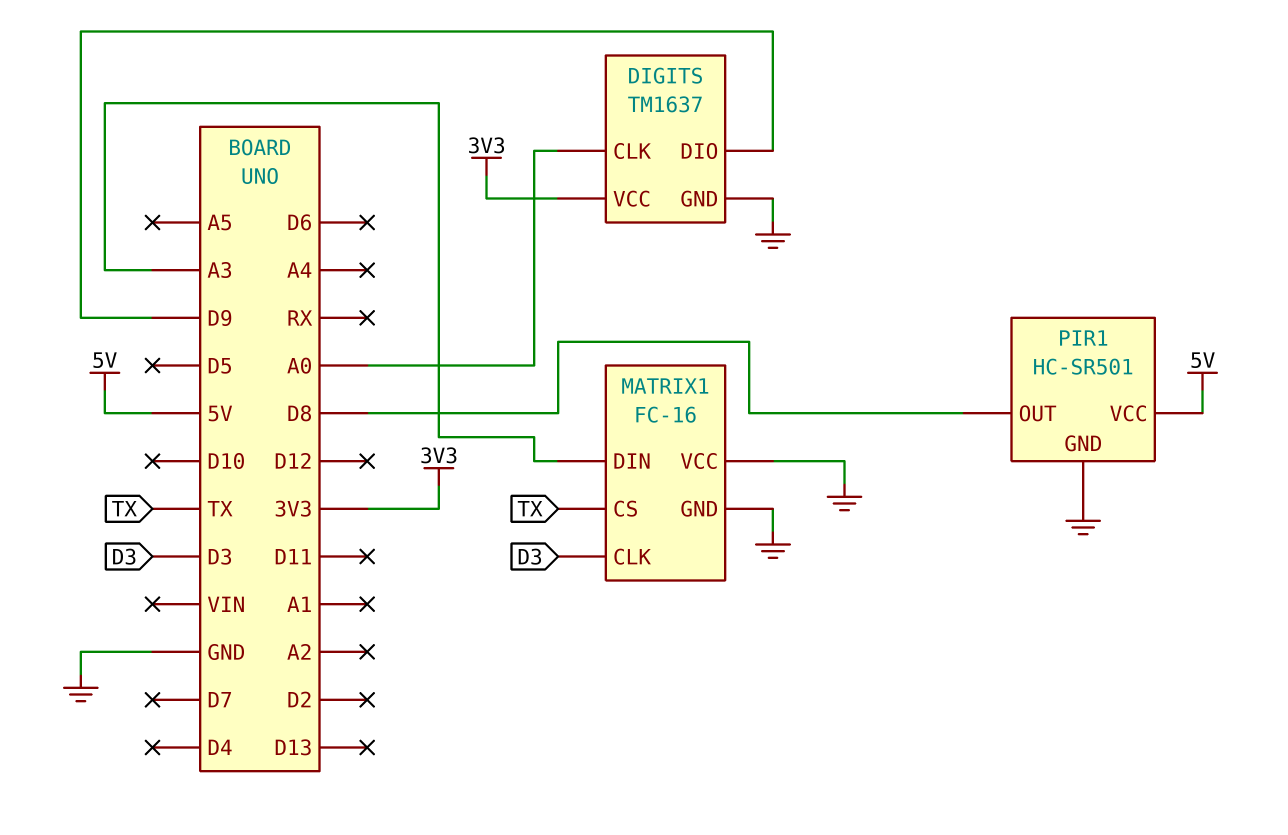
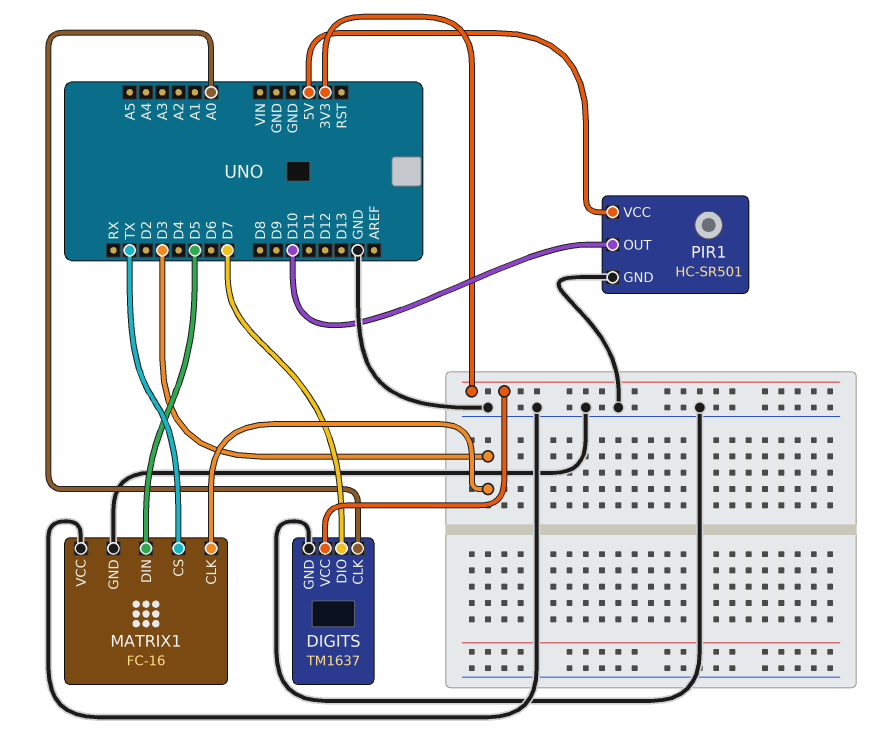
DIGITS pin DIO: D9 -> D7
MATRIX1 pin DIN: A3 -> D5
PIR1 pin OUT: D8 -> D10

